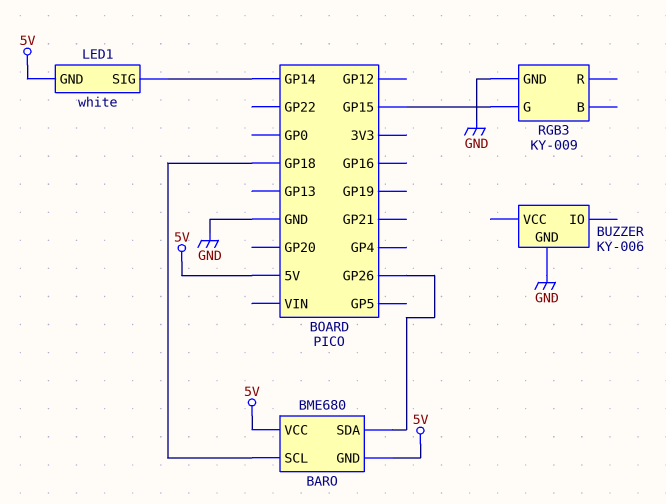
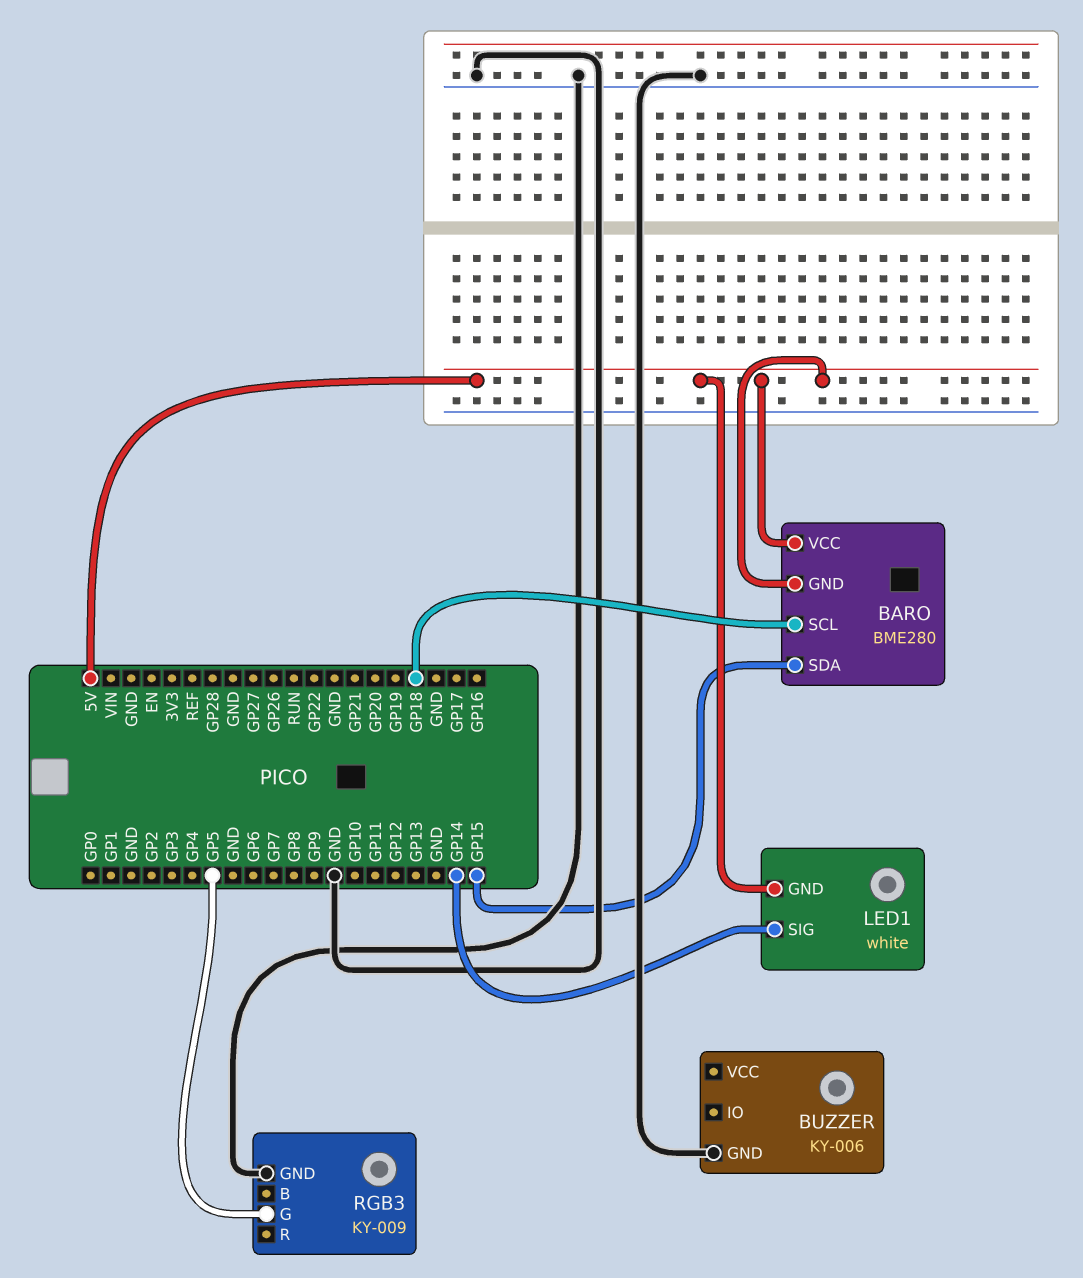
BARO: BME680 -> BME280
BARO pin SDA: GP26 -> GP15
RGB3 pin G: GP15 -> GP5

